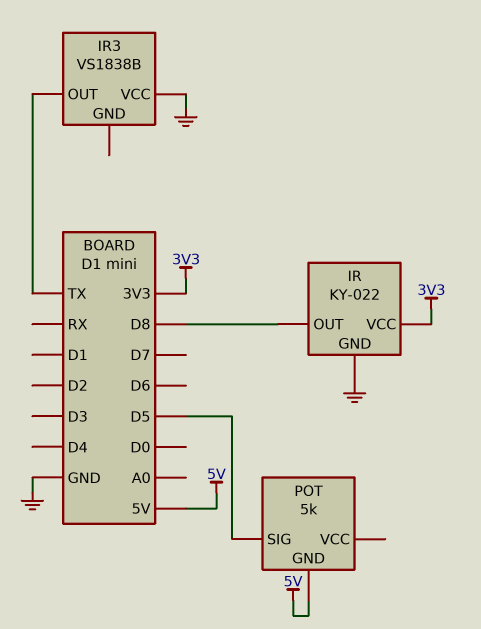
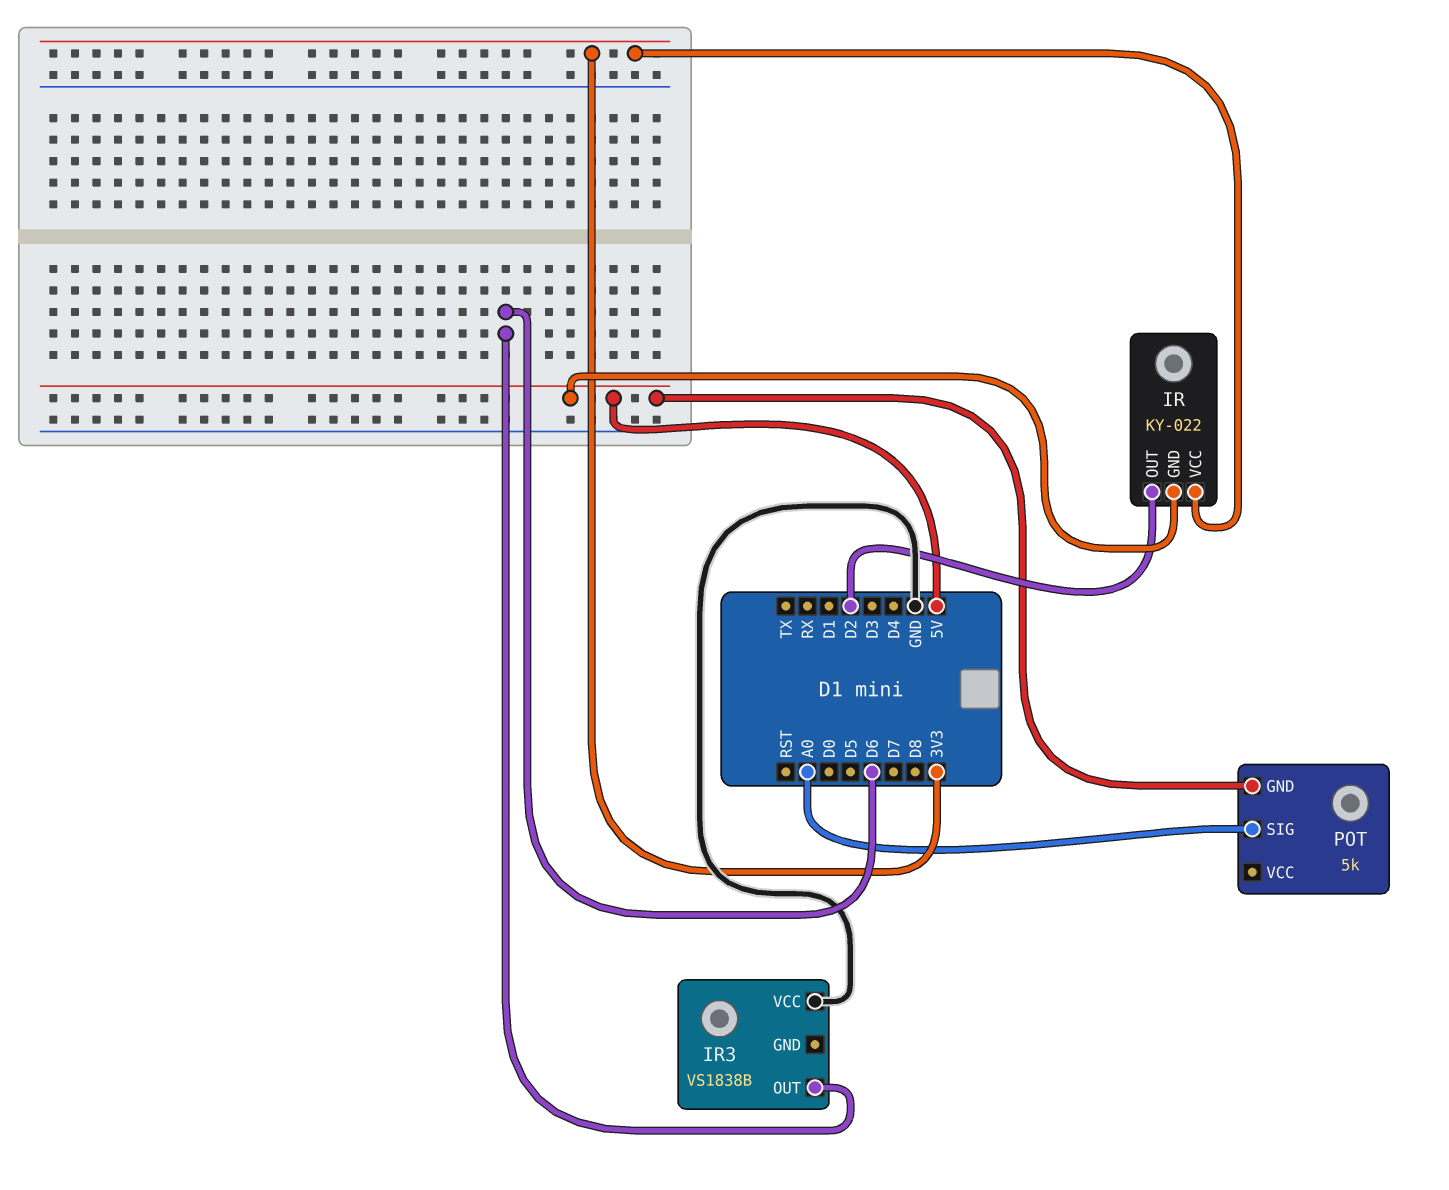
IR pin GND: GND -> 5V
IR pin OUT: D8 -> D2
IR3 pin OUT: TX -> D6
POT pin SIG: D5 -> A0

